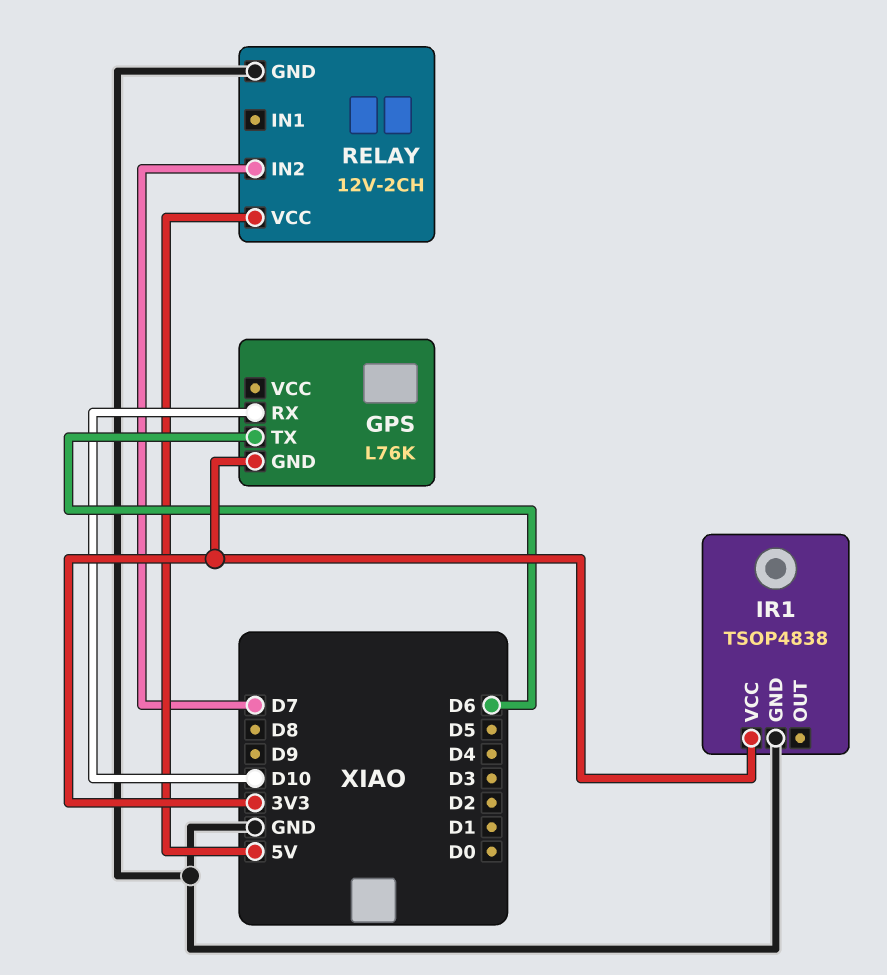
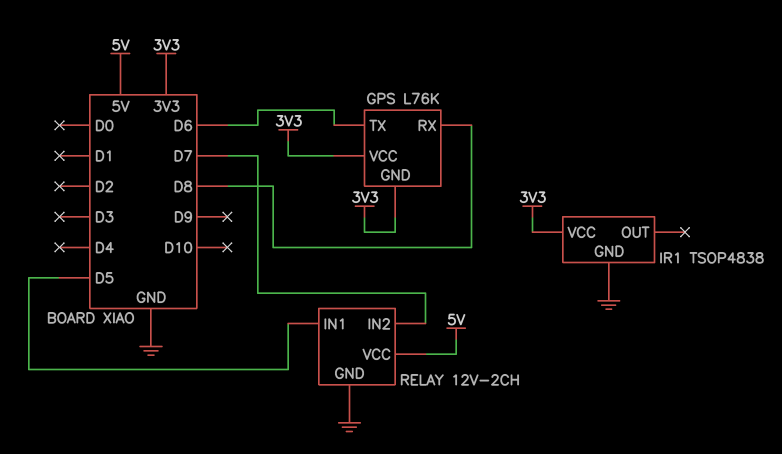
GPS pin RX: D10 -> D8
GPS pin VCC: none -> 3V3
RELAY pin IN1: none -> D5

